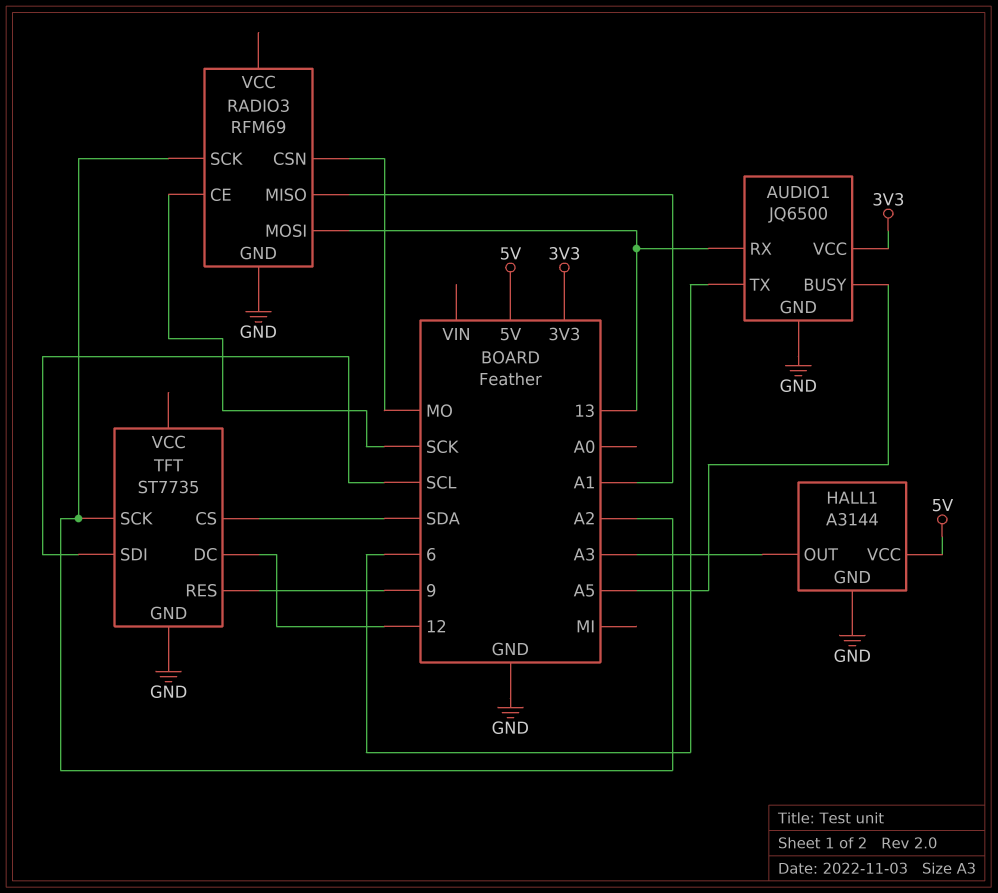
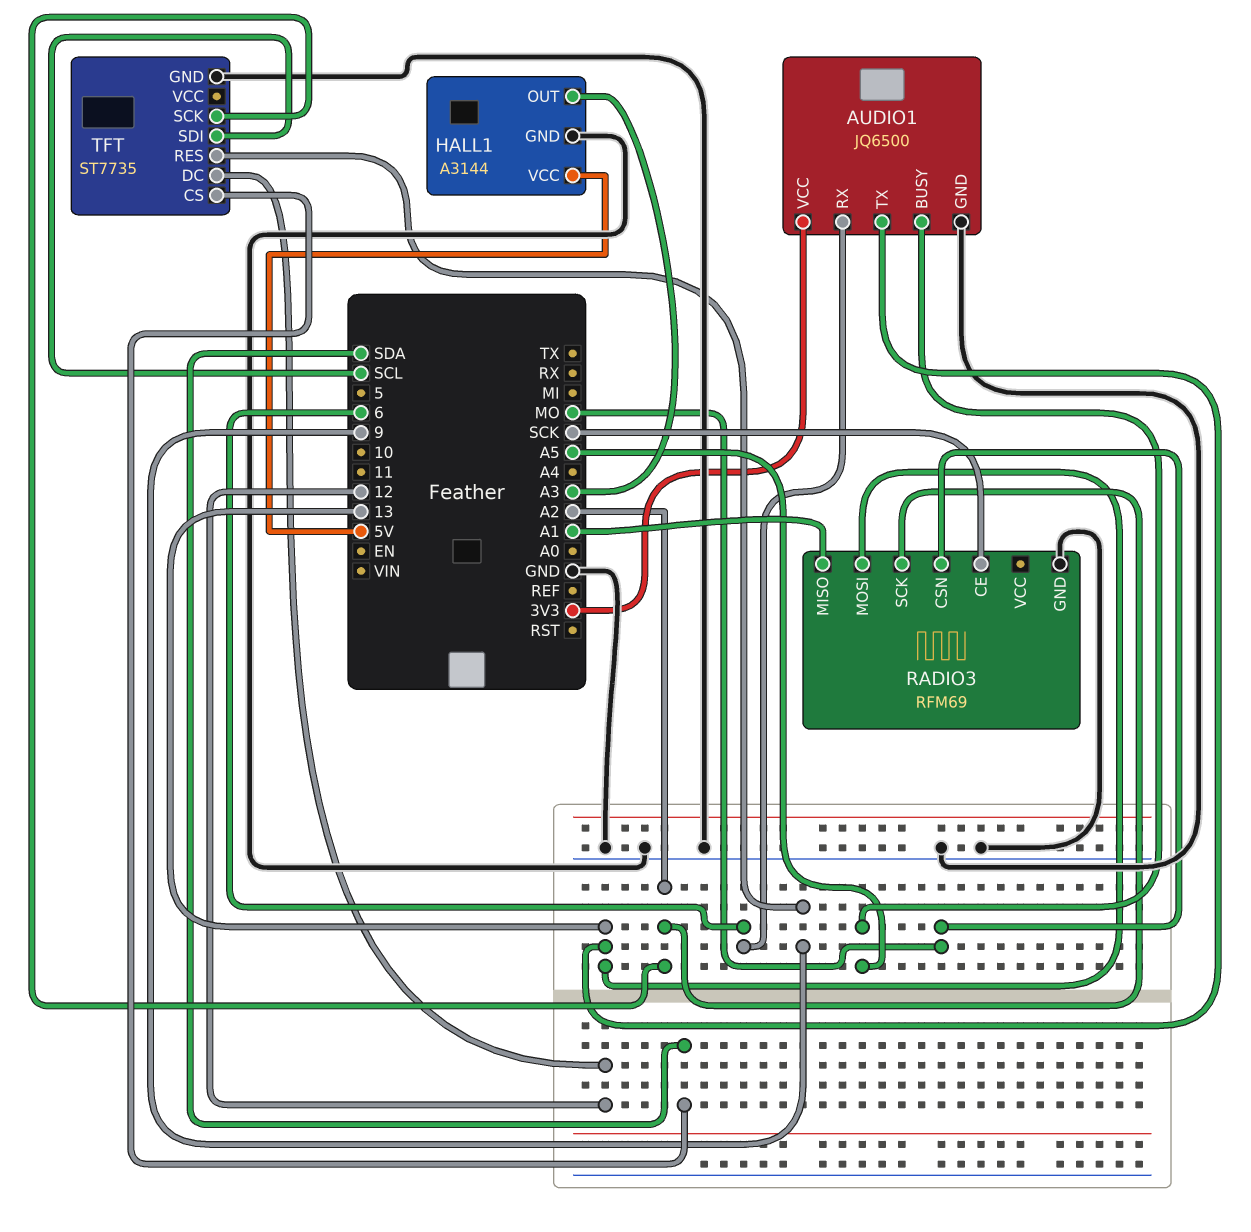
AUDIO1 pin RX: 13 -> 6
AUDIO1 pin TX: 6 -> 13

